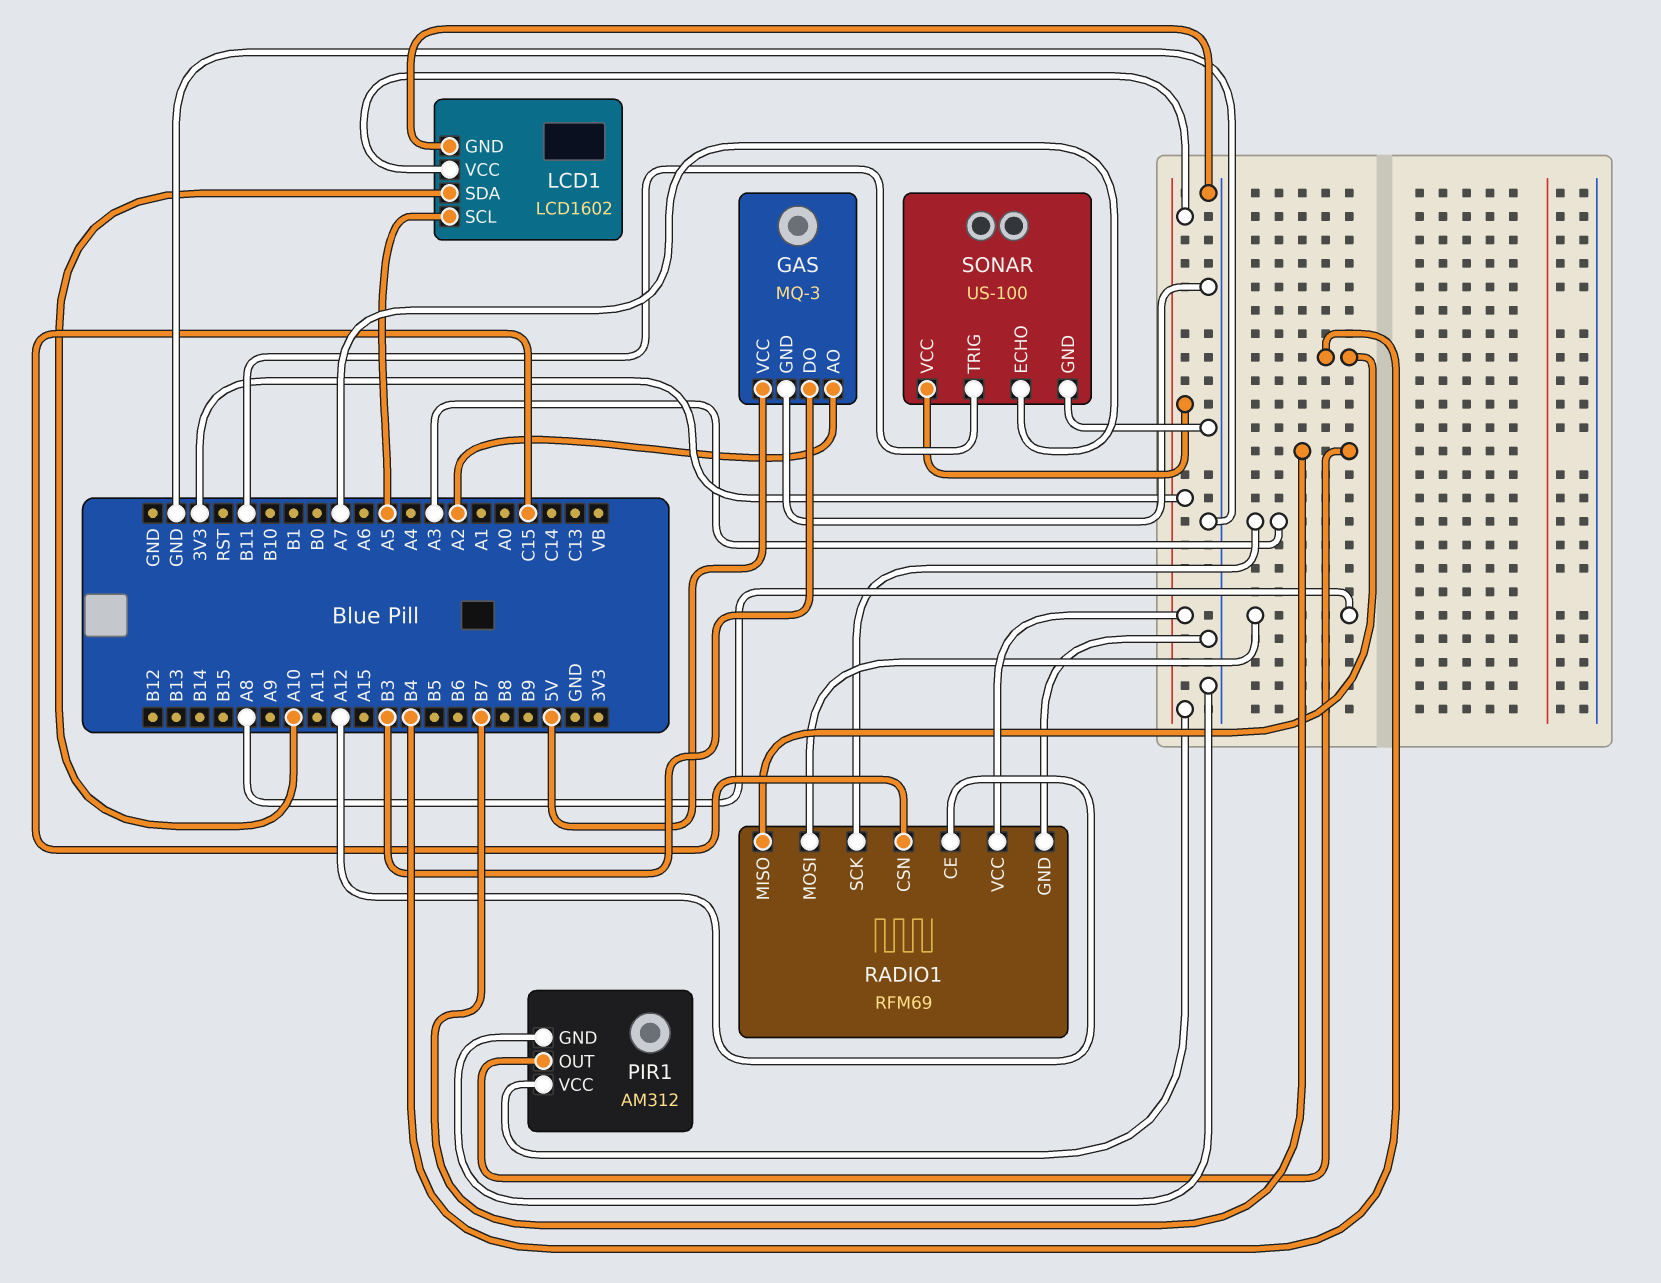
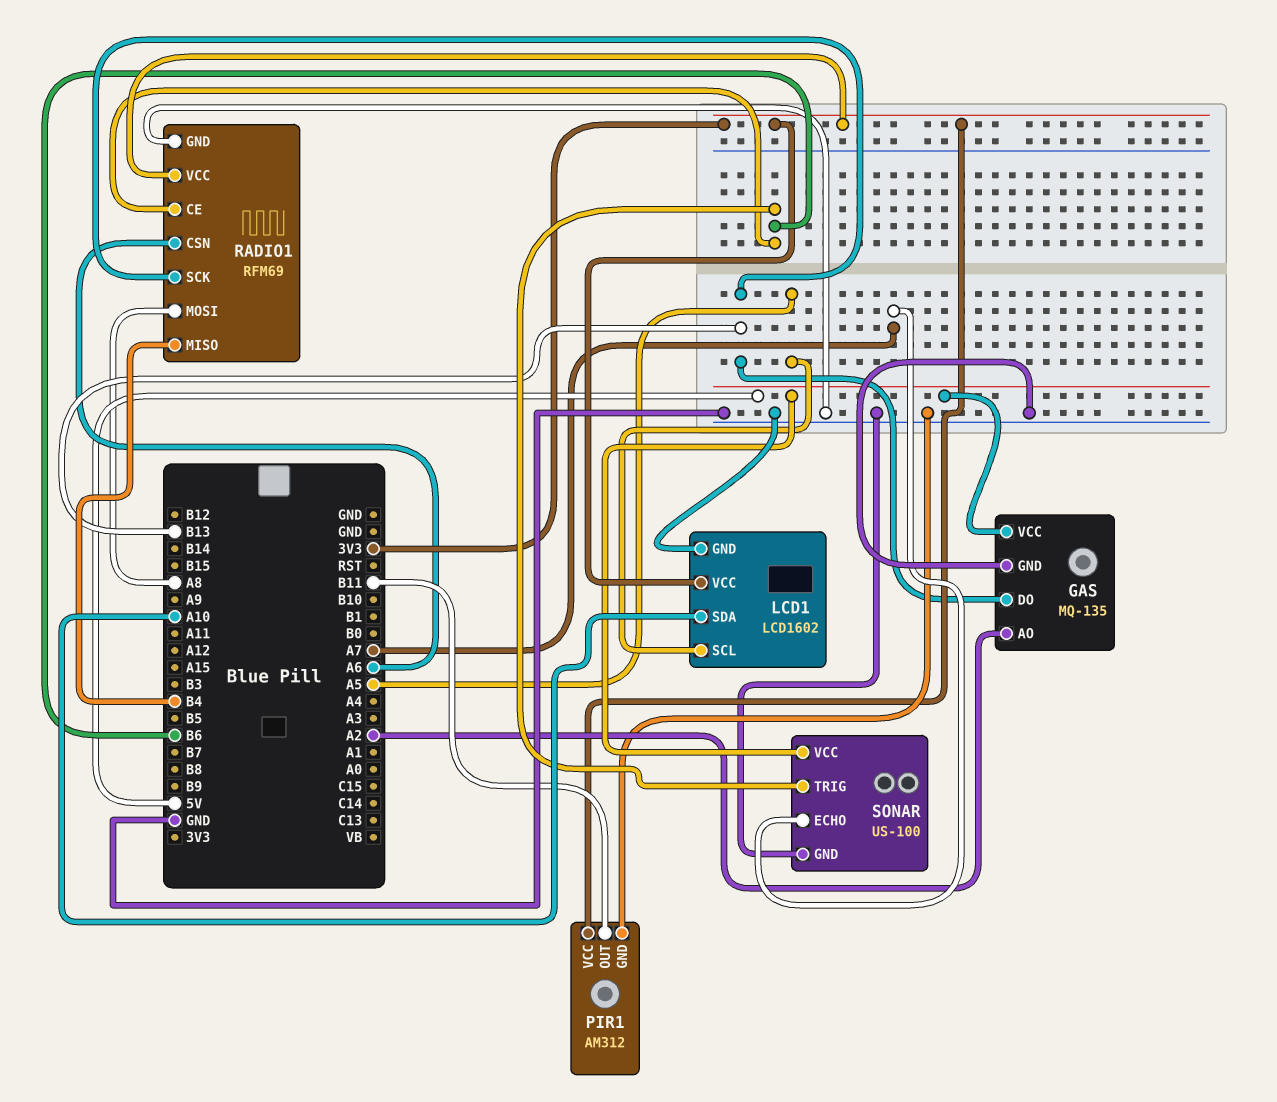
GAS: MQ-3 -> MQ-135
GAS pin DO: B3 -> B13
PIR1 pin OUT: B7 -> B11
RADIO1 pin CE: A12 -> B6
RADIO1 pin CSN: C15 -> A6
RADIO1 pin SCK: A3 -> B13
SONAR pin TRIG: B11 -> B6
SONAR pin VCC: 3V3 -> 5V

